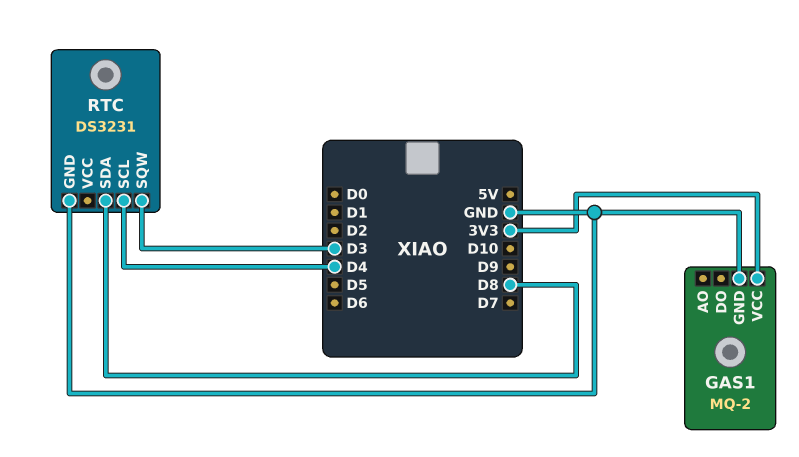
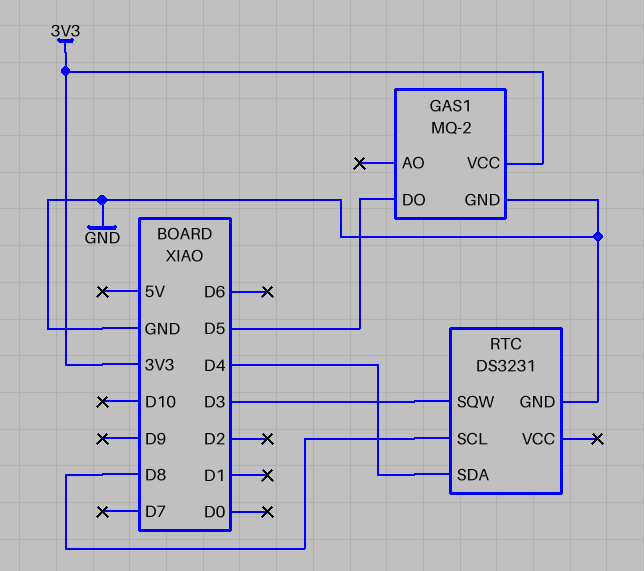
GAS1 pin DO: none -> D5
RTC pin SCL: D4 -> D8
RTC pin SDA: D8 -> D4

